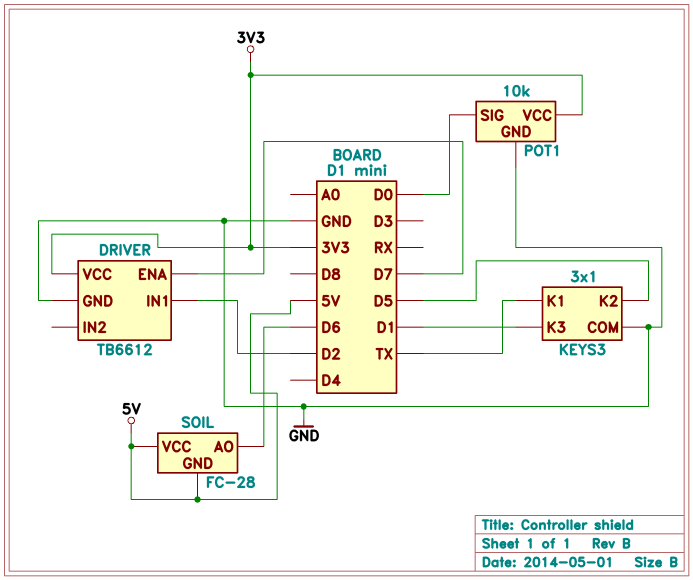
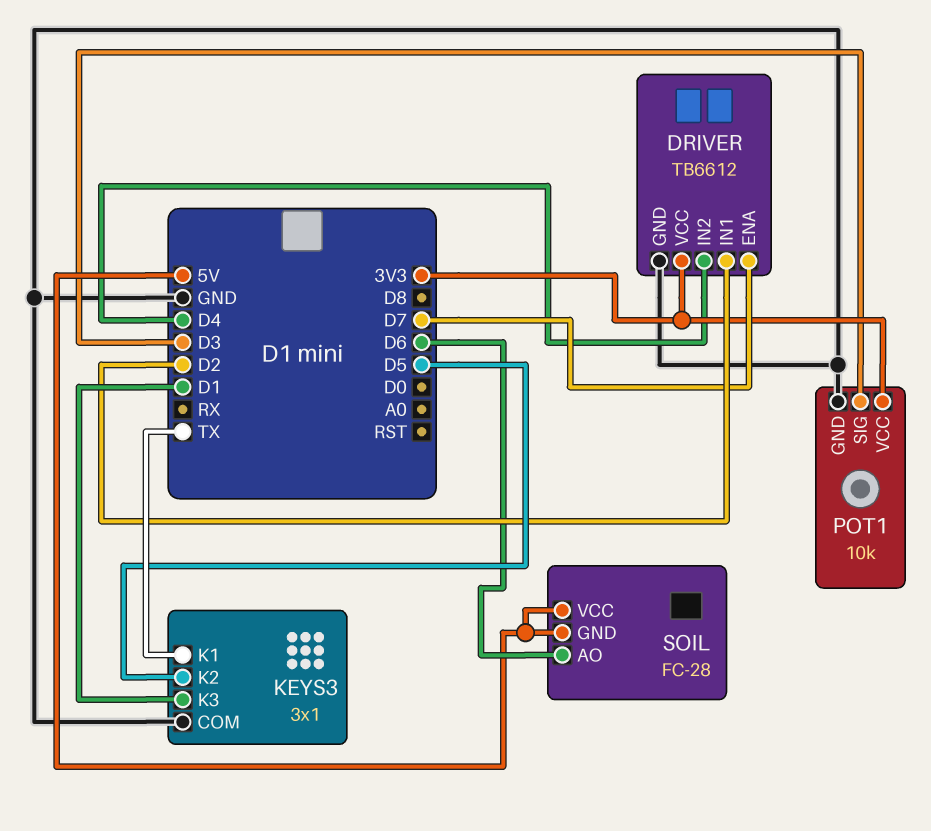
DRIVER pin IN2: none -> D4
POT1 pin SIG: D0 -> D3

